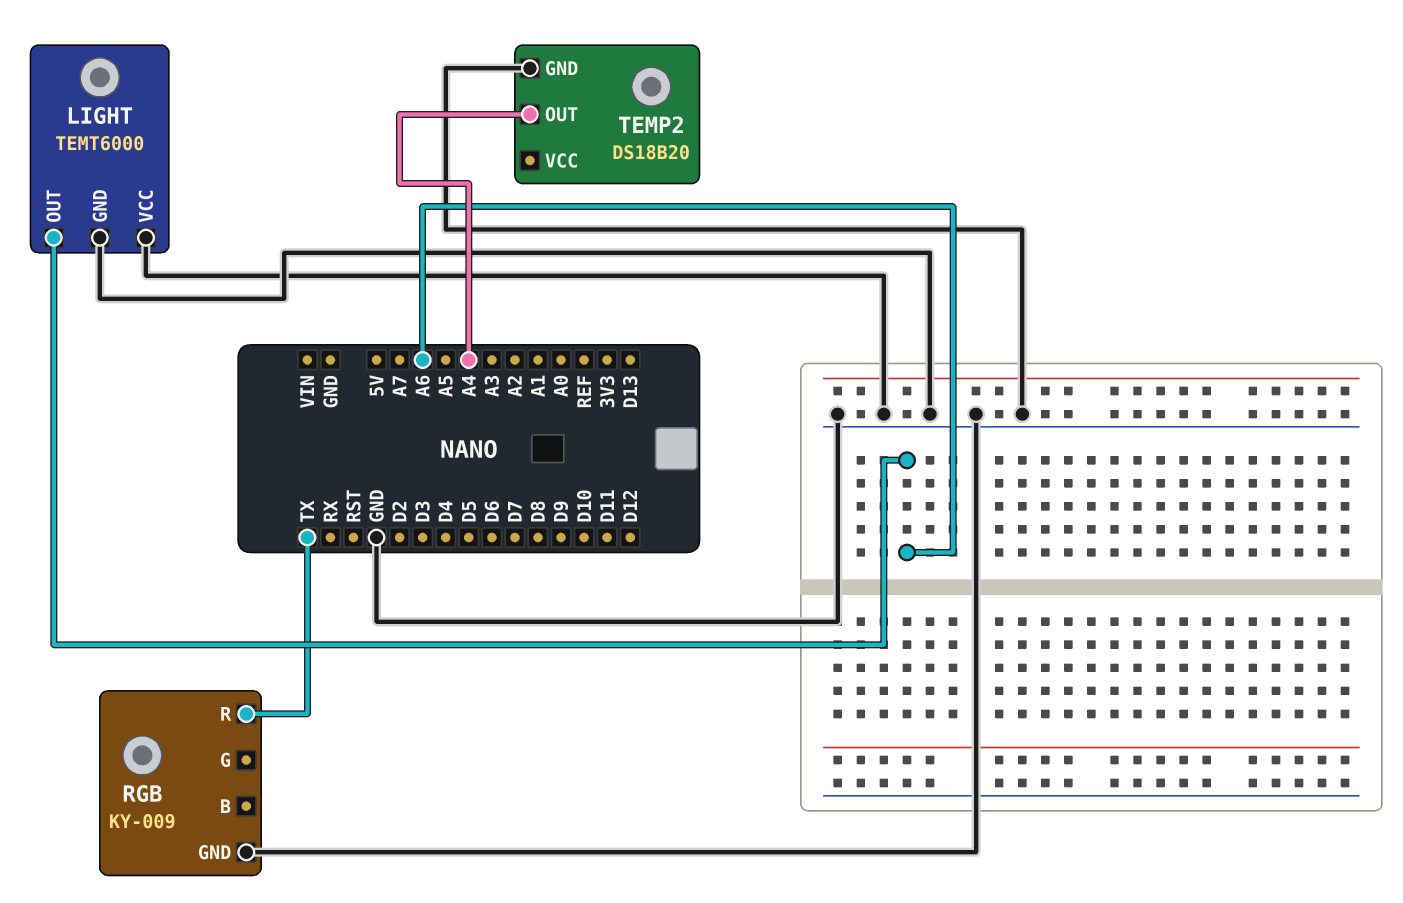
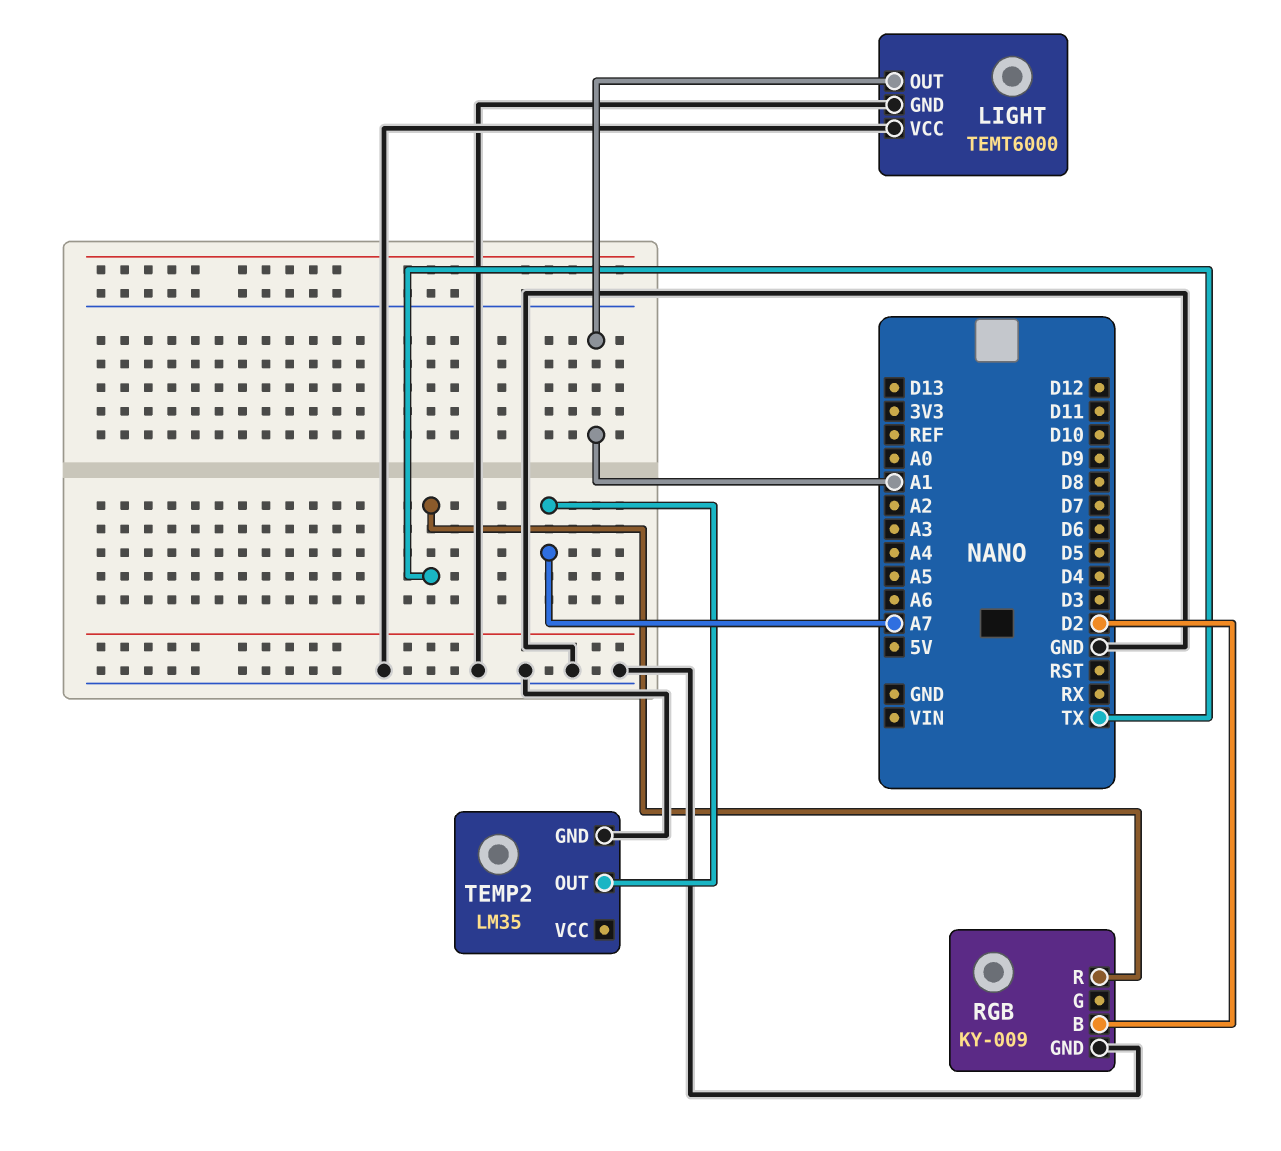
LIGHT pin OUT: A6 -> A1
RGB pin B: none -> D2
TEMP2: DS18B20 -> LM35
TEMP2 pin OUT: A4 -> A7

